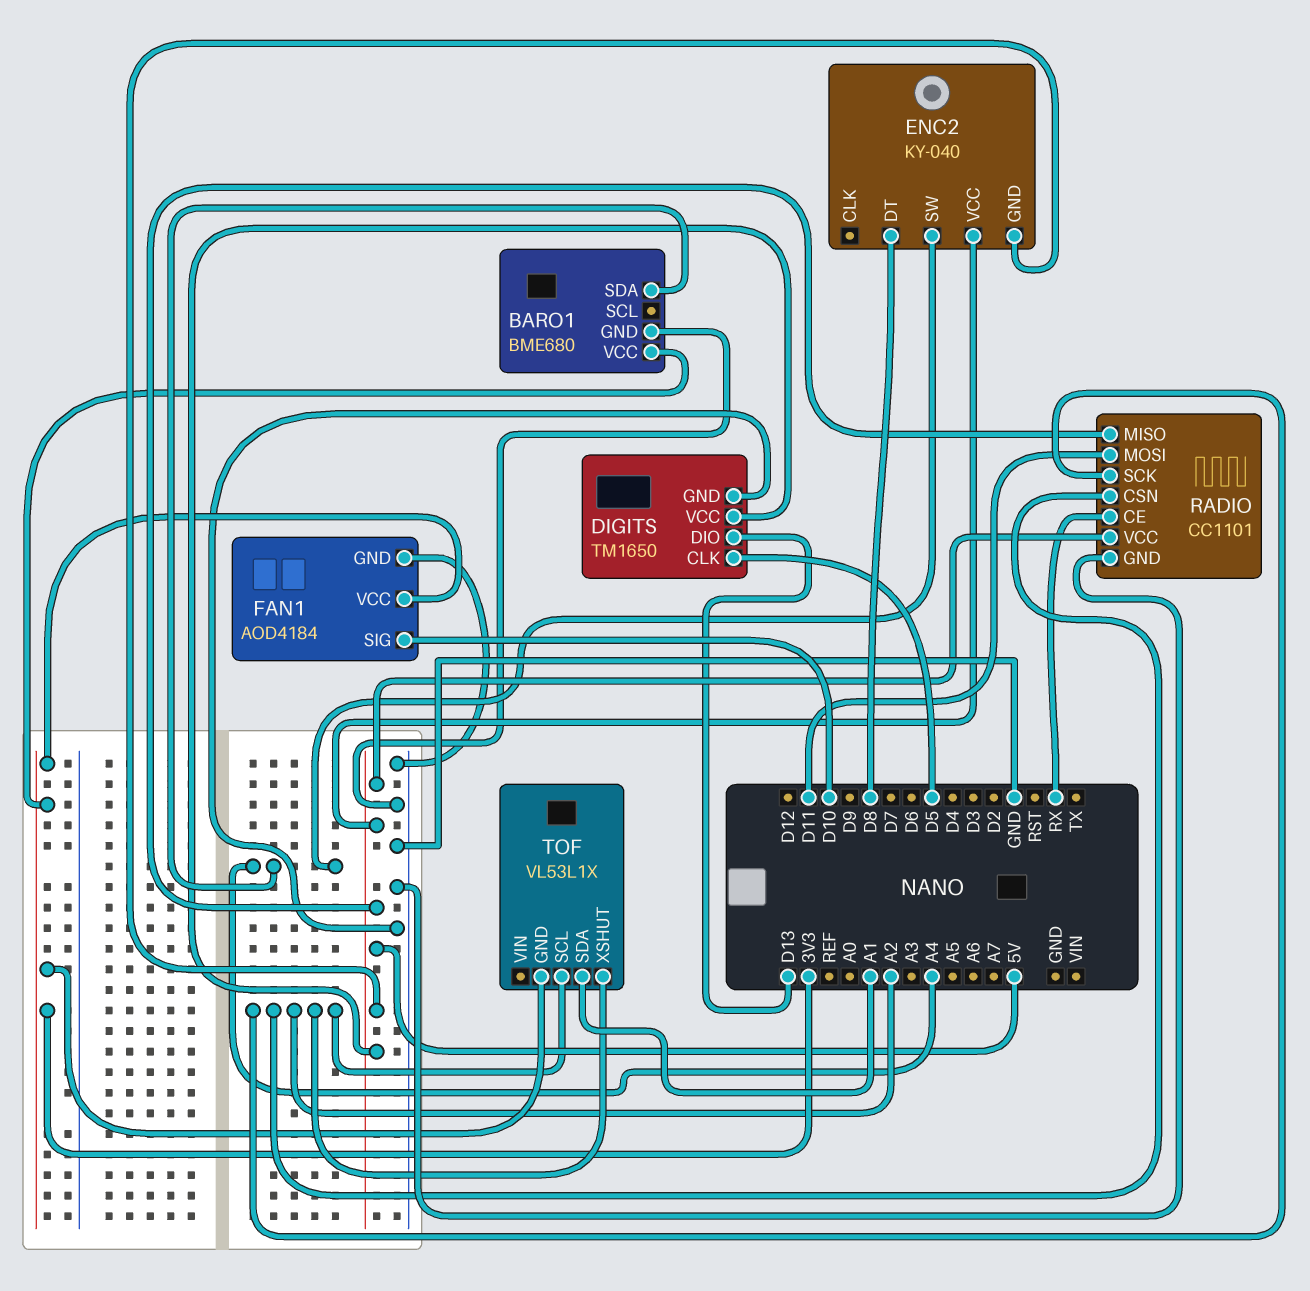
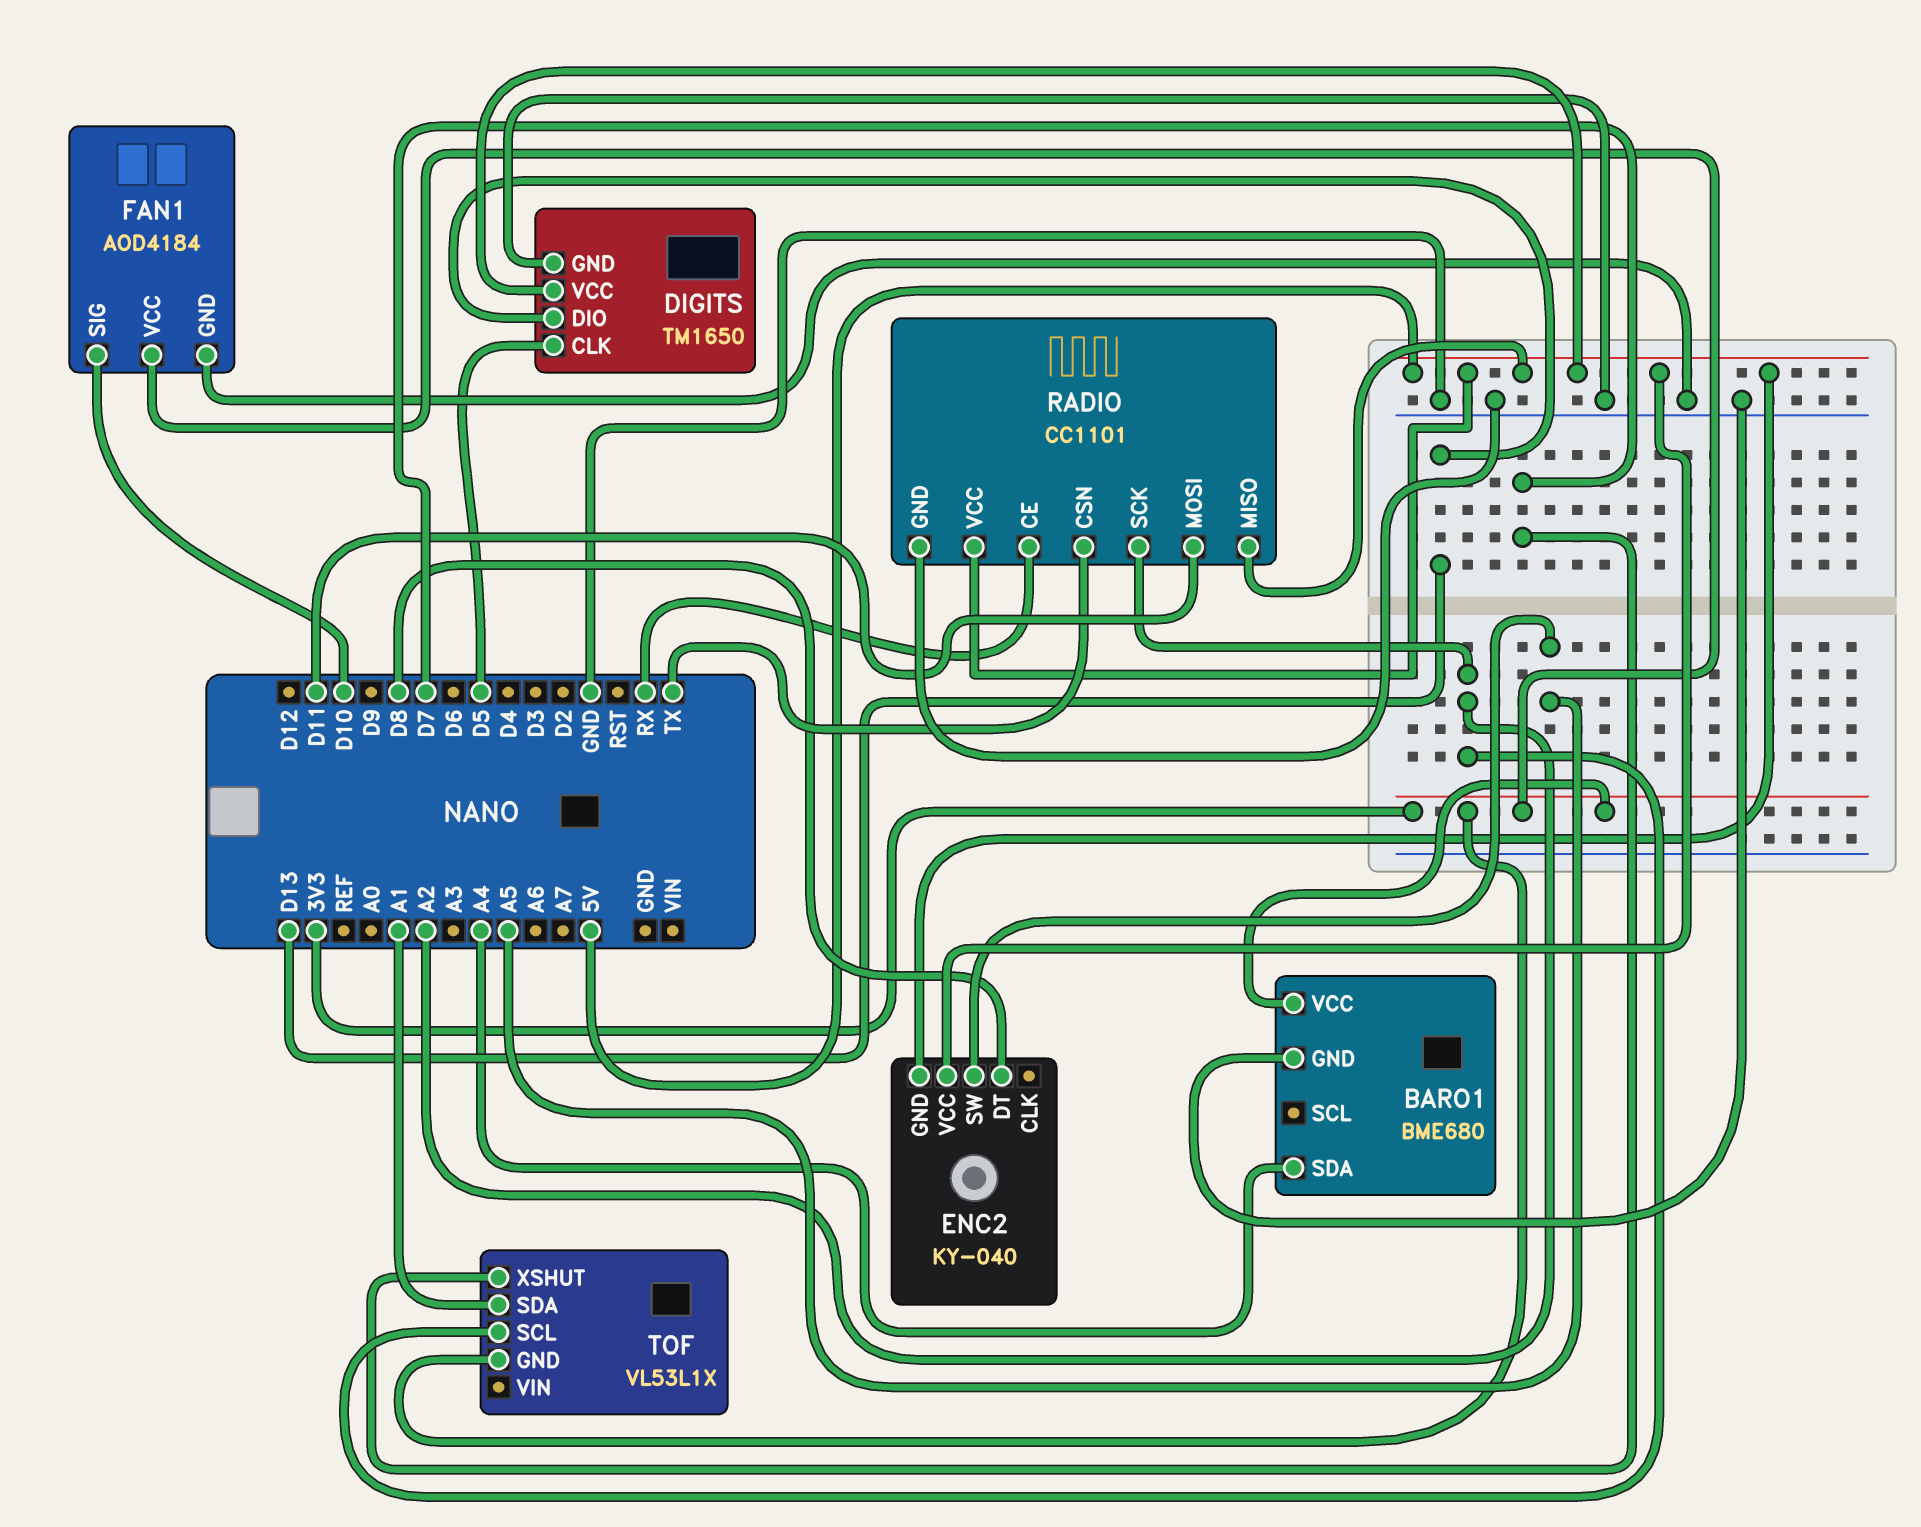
ENC2 pin SW: A4 -> A5
RADIO pin CSN: A2 -> TX
TOF pin XSHUT: A2 -> D7

